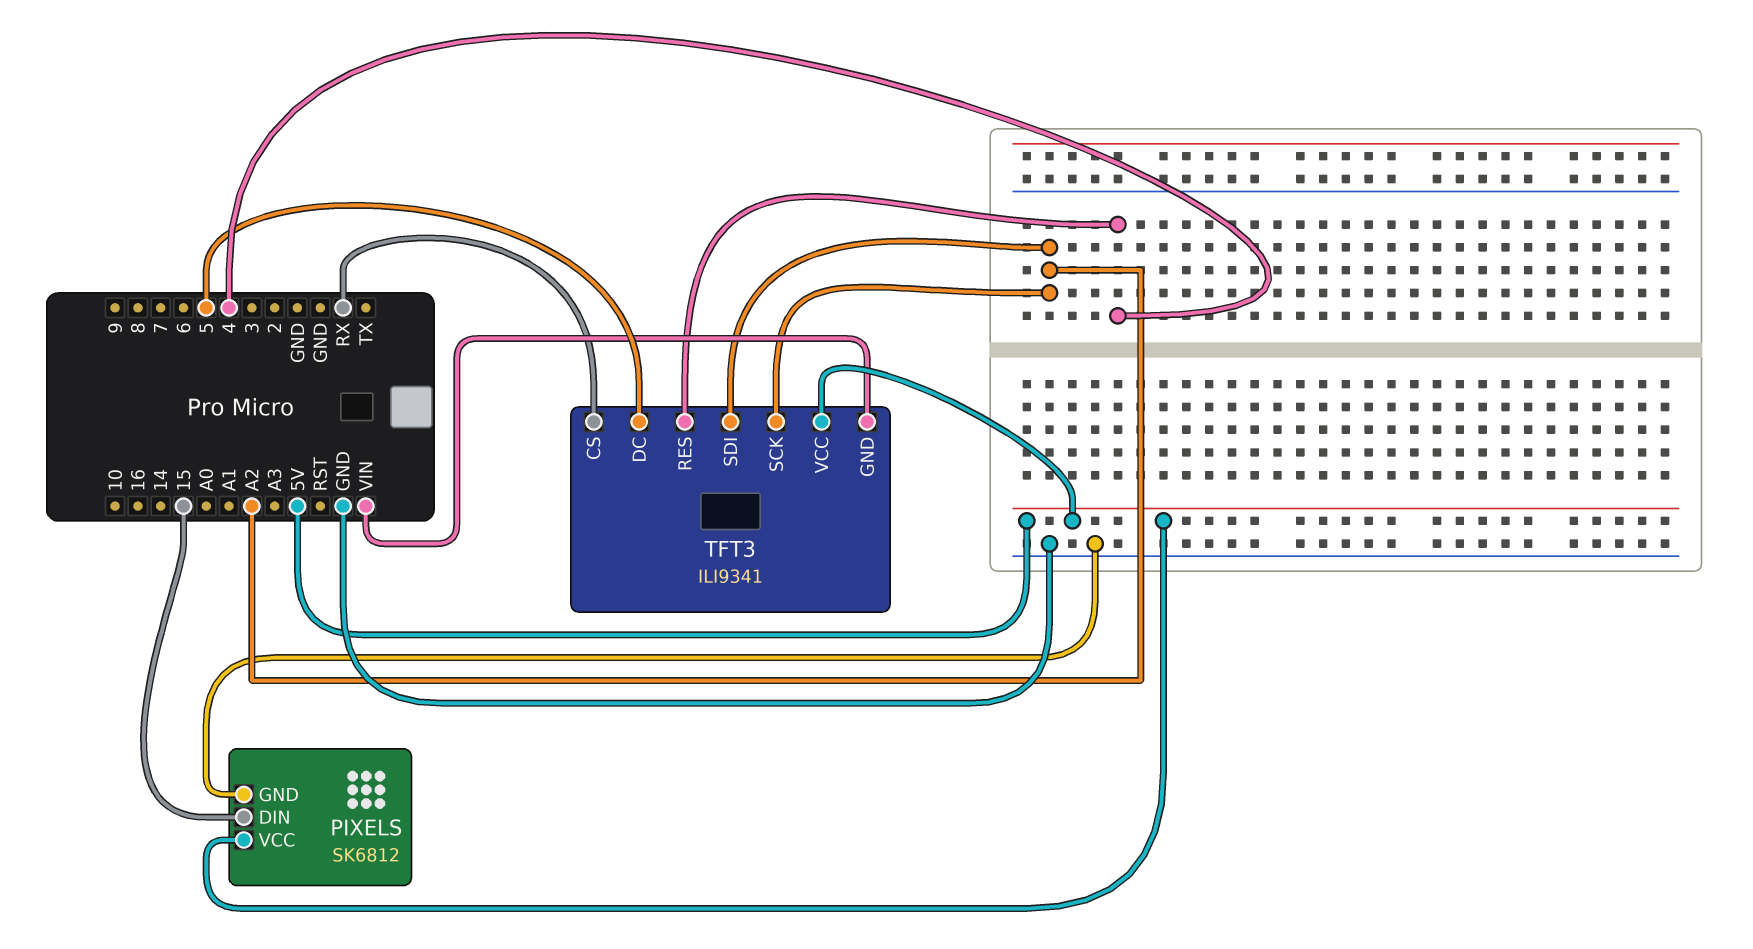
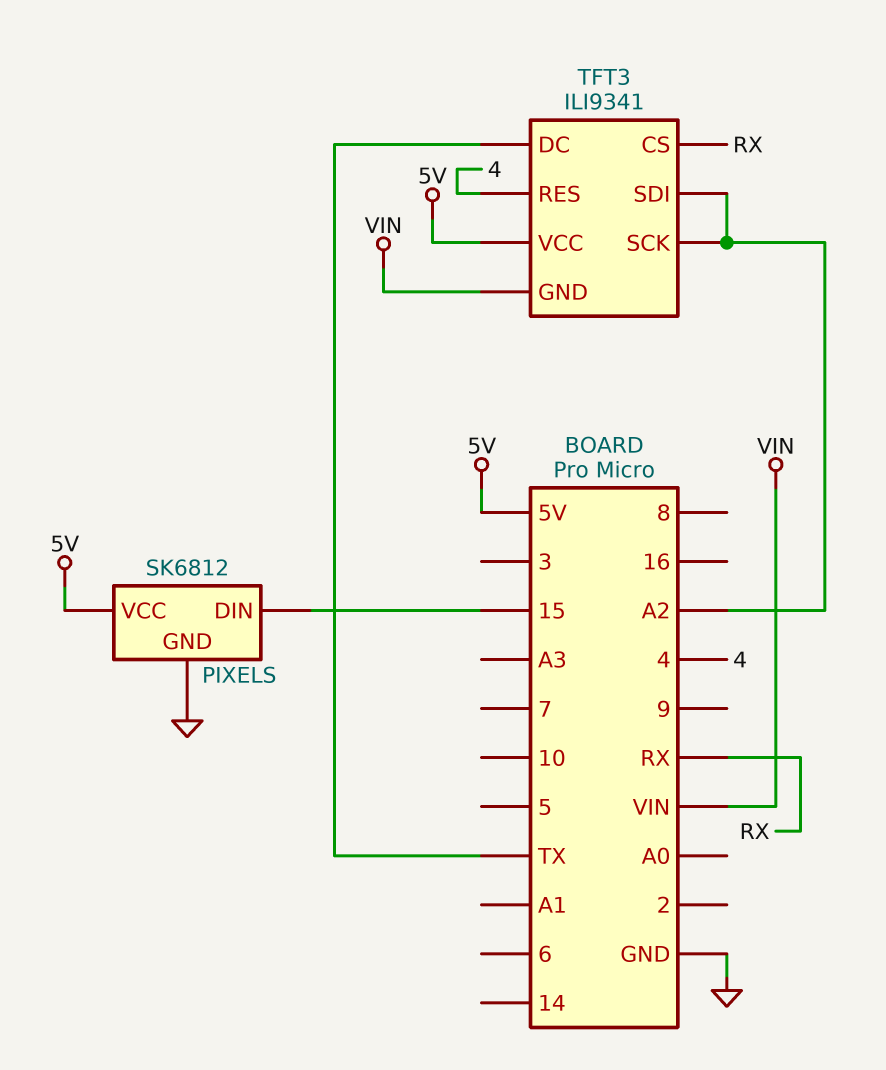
TFT3 pin DC: 5 -> TX

